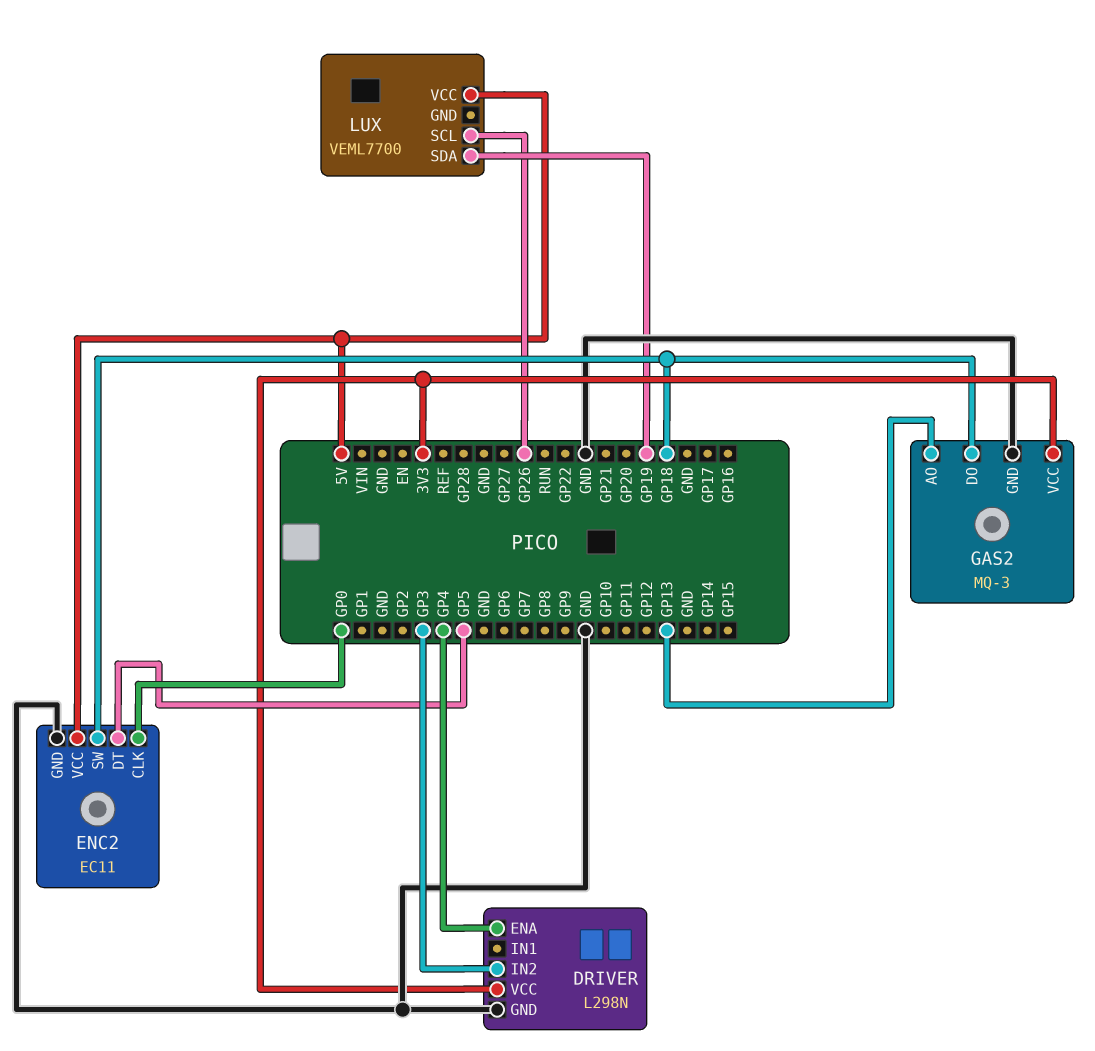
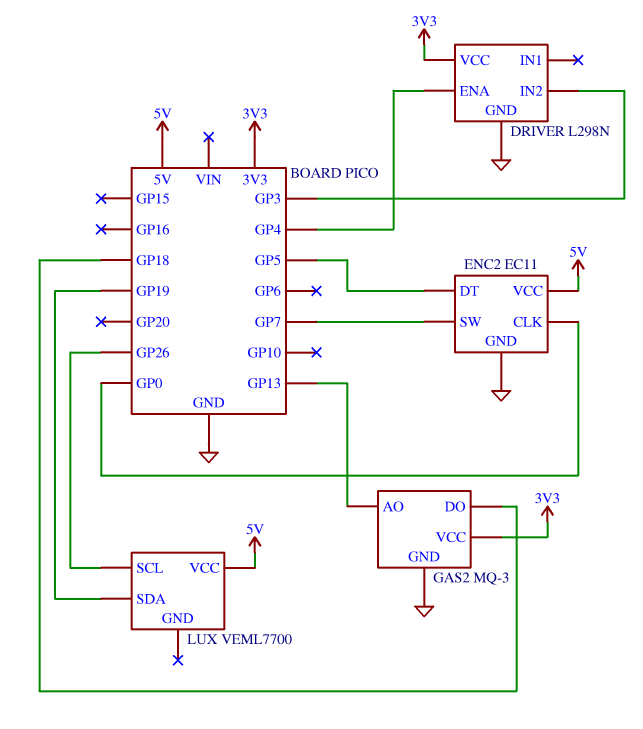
ENC2 pin SW: GP18 -> GP7

